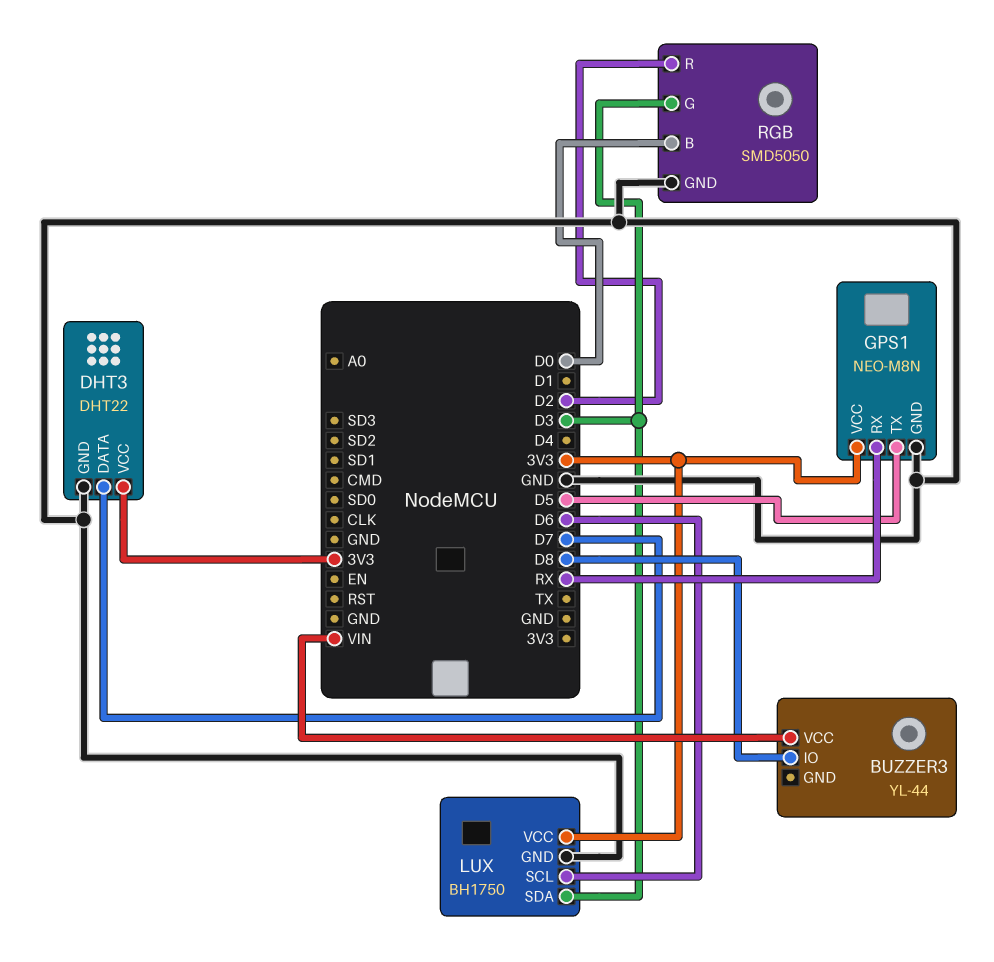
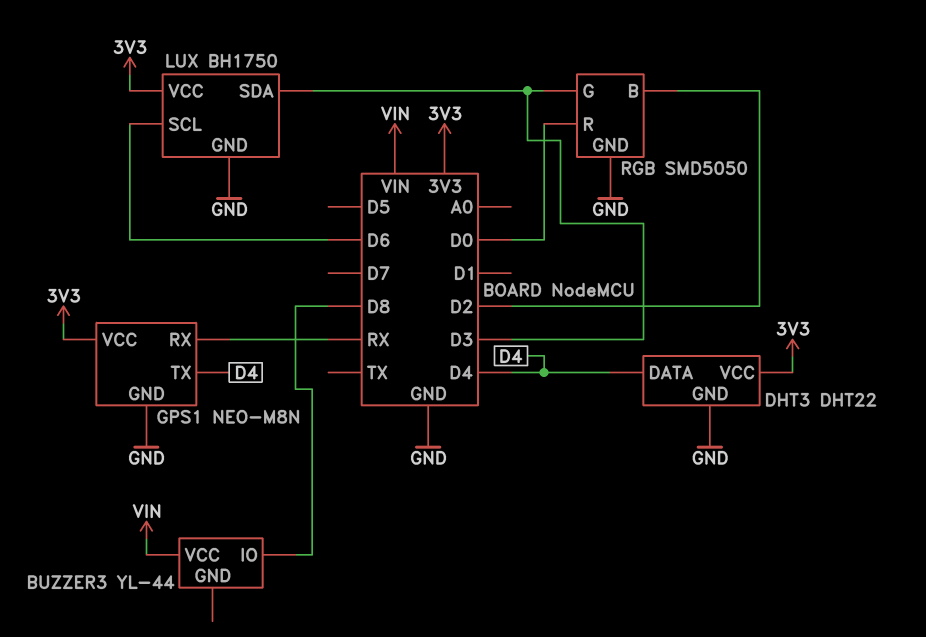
DHT3 pin DATA: D7 -> D4
GPS1 pin TX: D5 -> D4
RGB pin B: D0 -> D2
RGB pin R: D2 -> D0

